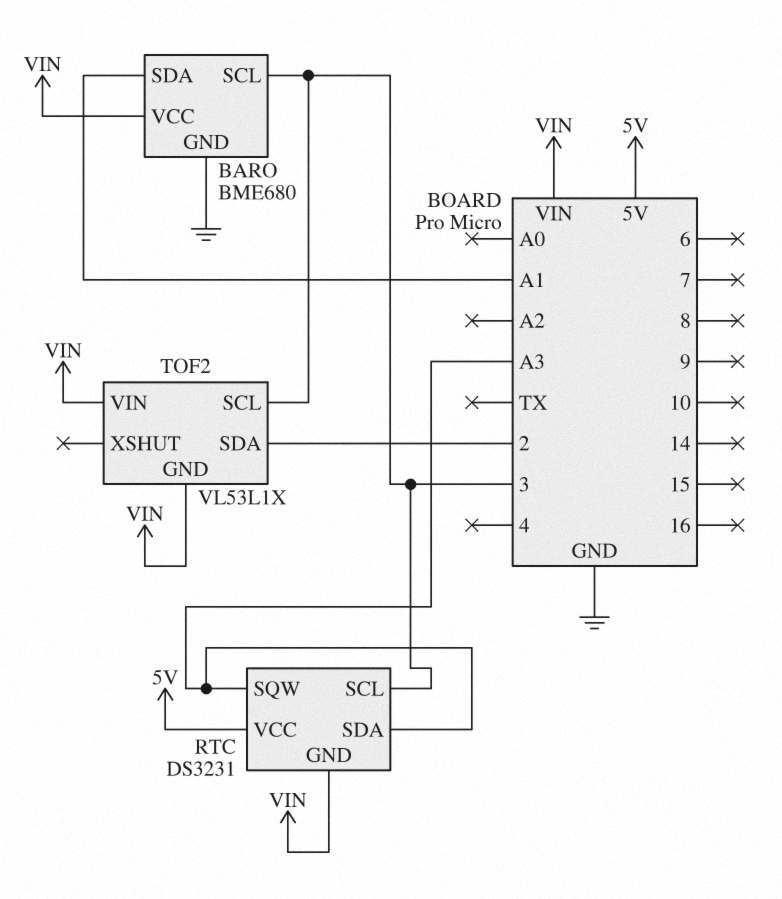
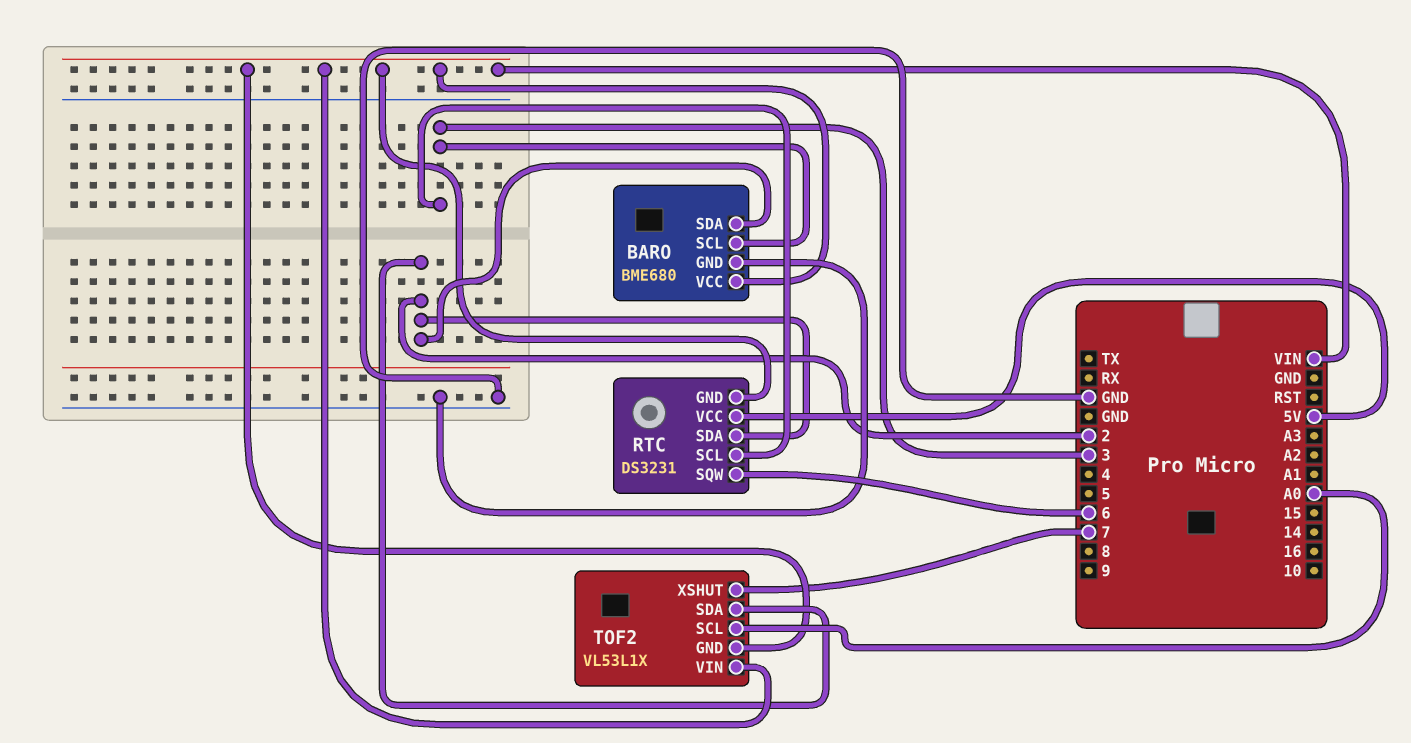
BARO pin SDA: A1 -> 2
RTC pin SDA: A3 -> 2
RTC pin SQW: A3 -> 6
TOF2 pin SCL: 3 -> A0
TOF2 pin XSHUT: none -> 7

